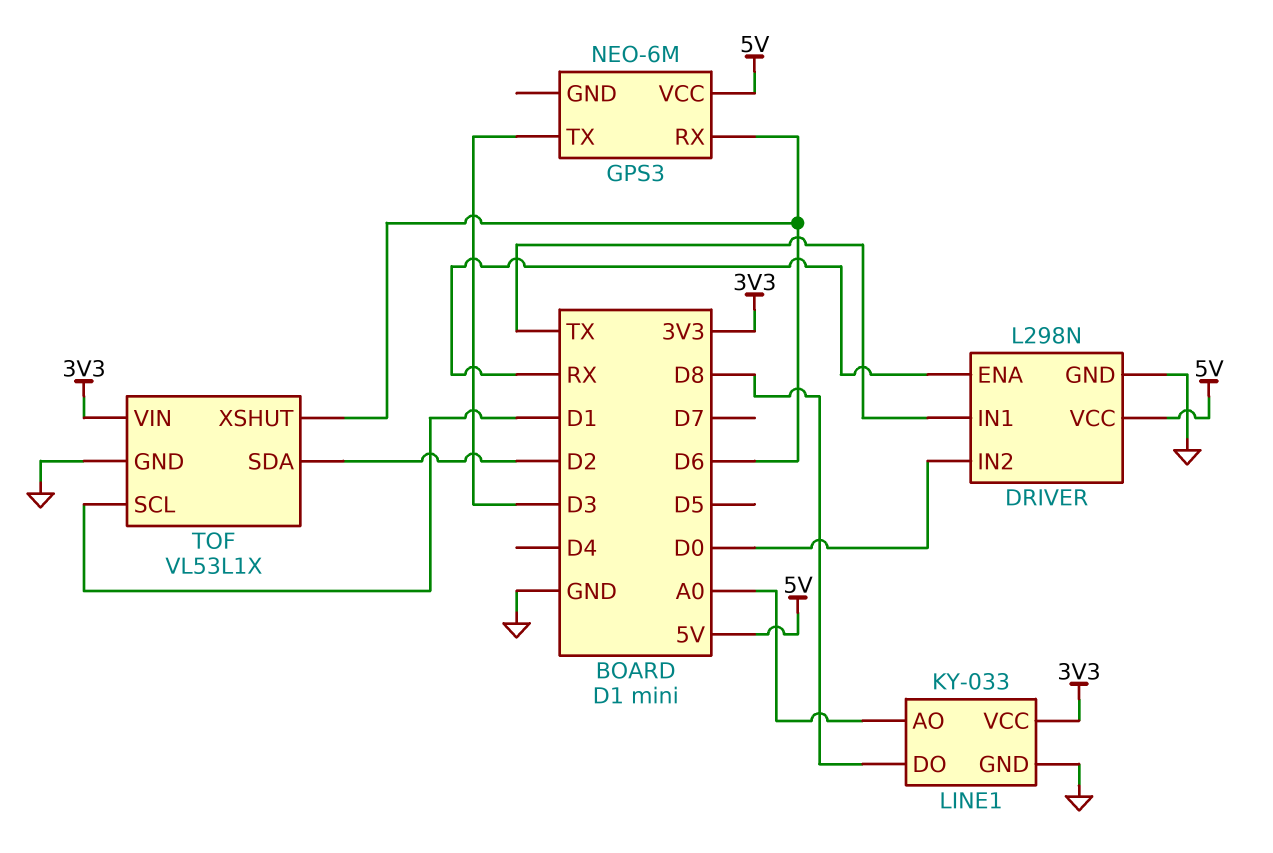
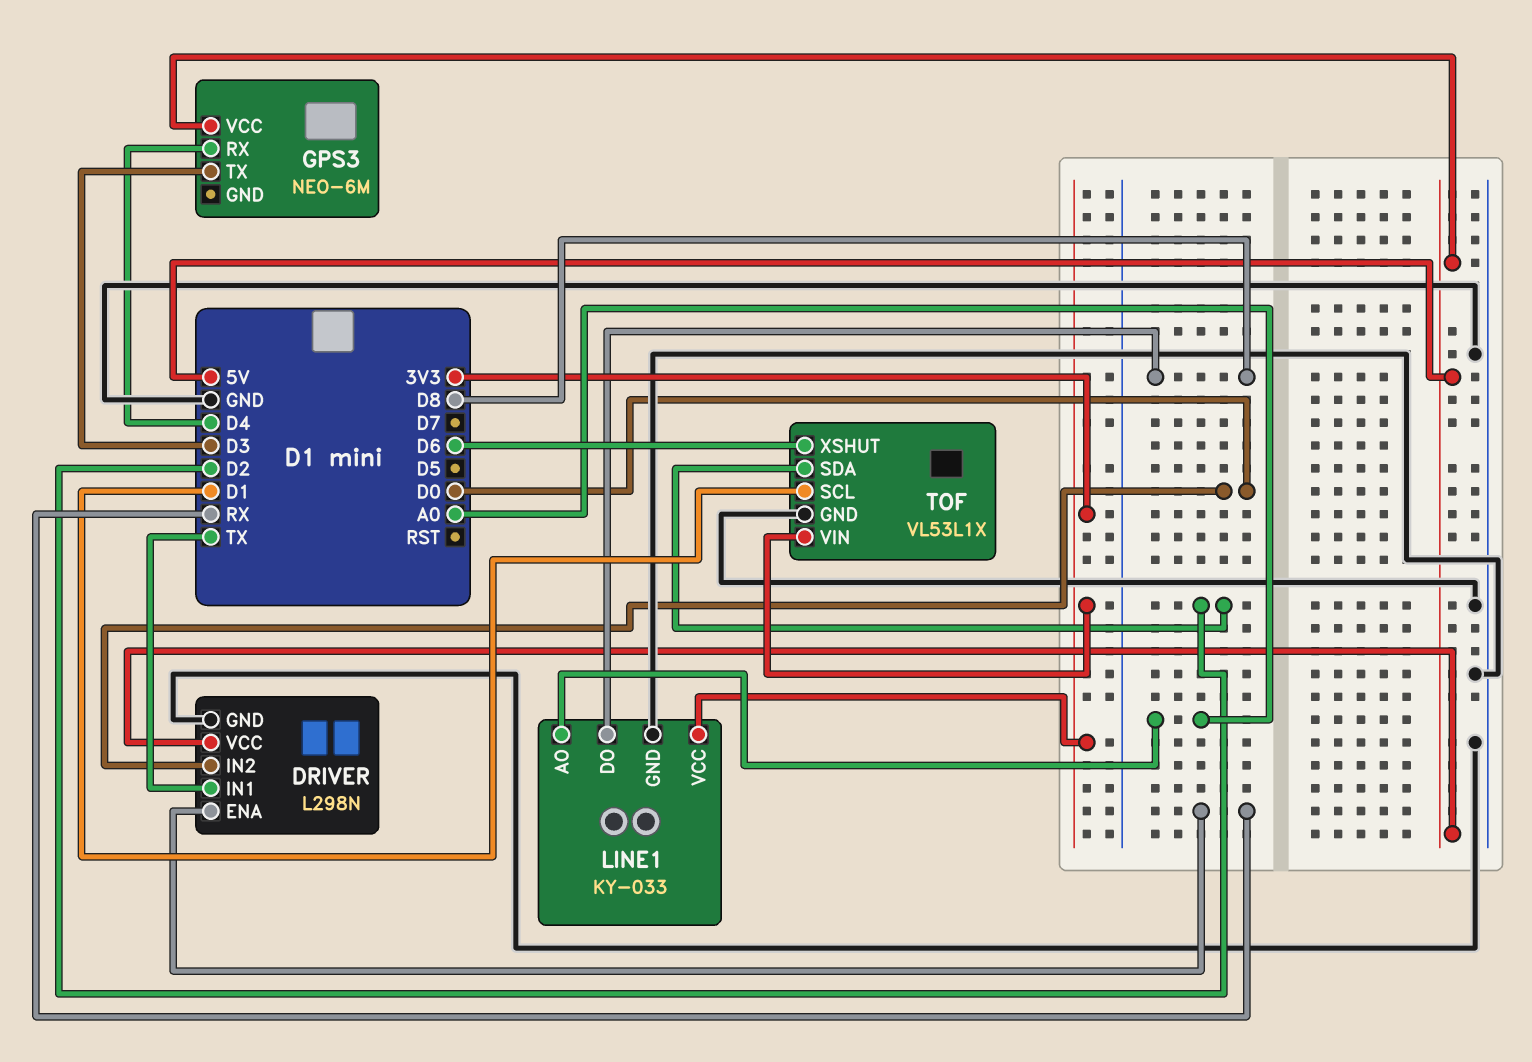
GPS3 pin RX: D6 -> D4

